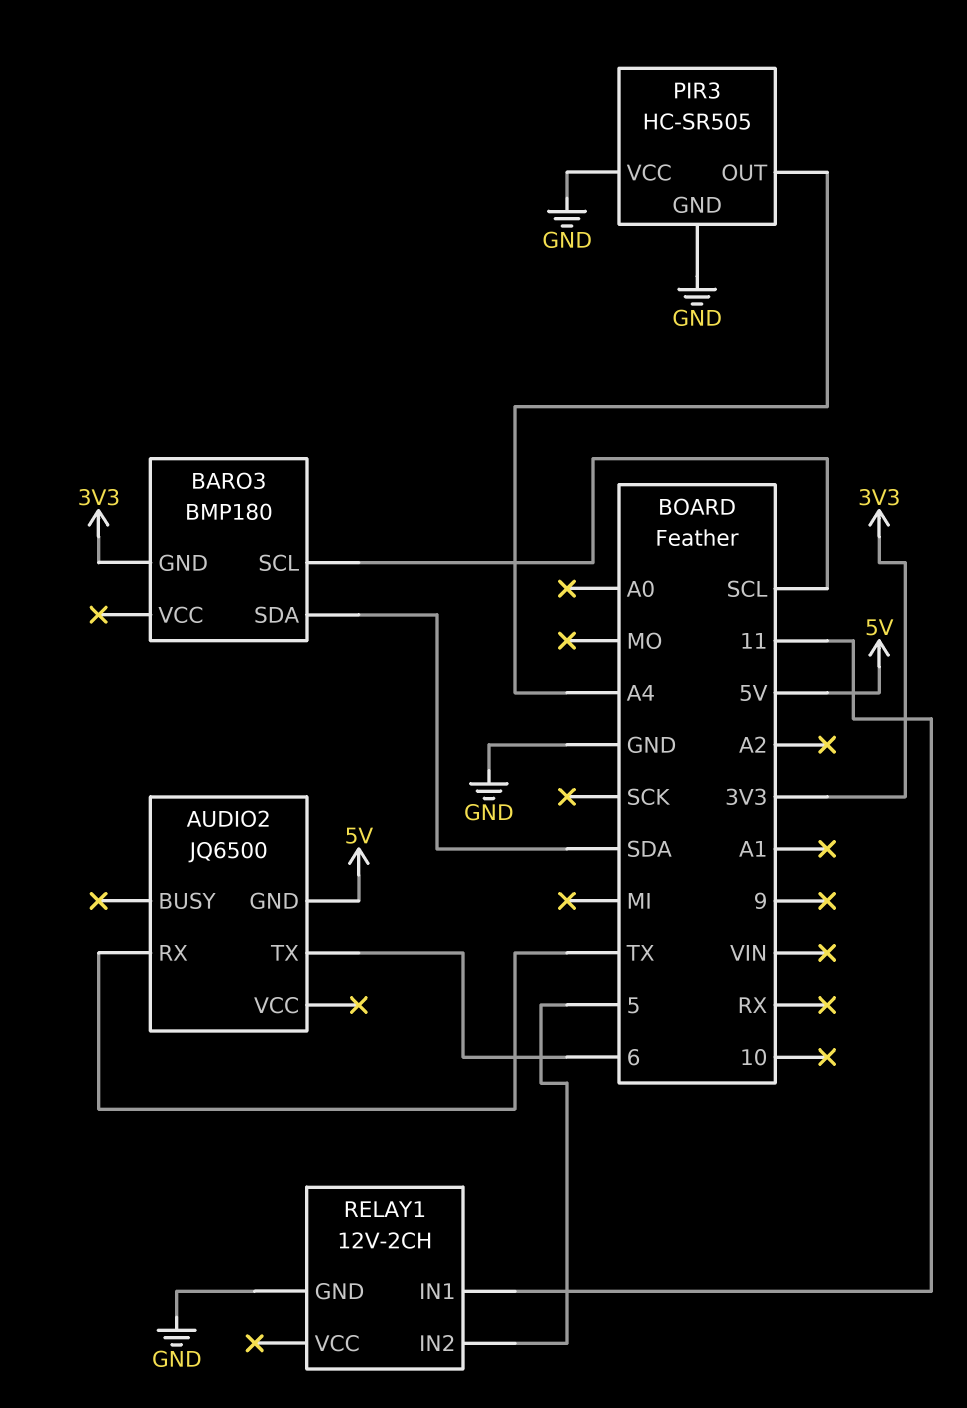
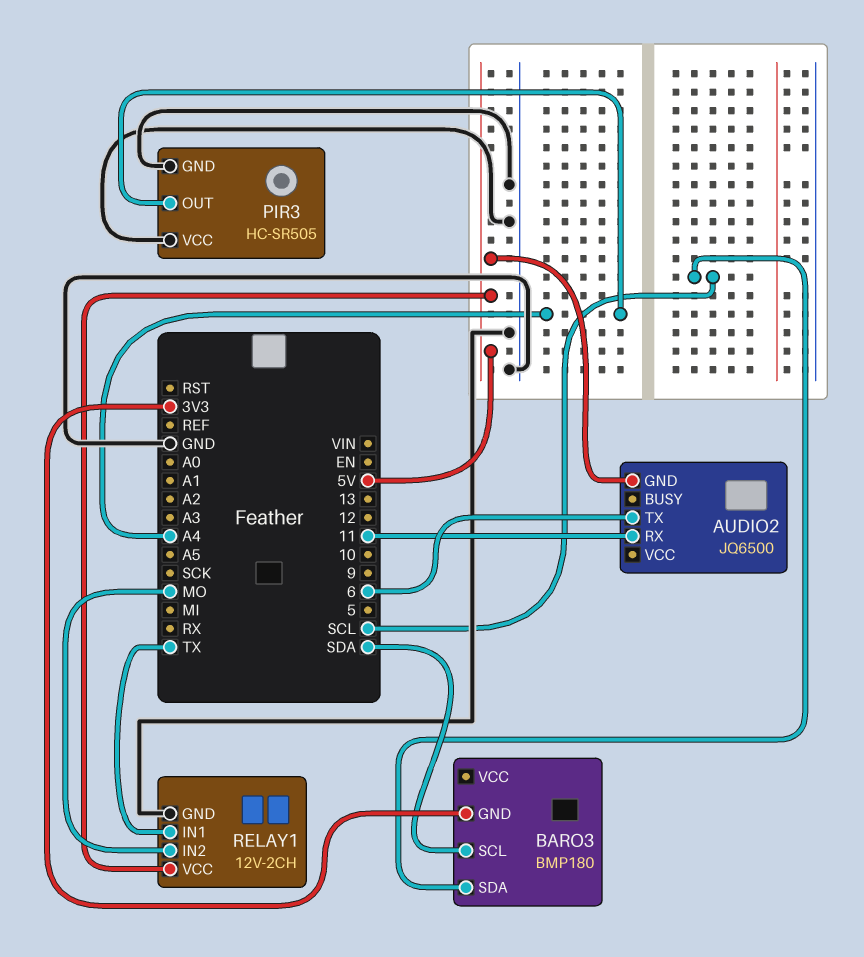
AUDIO2 pin RX: TX -> 11
BARO3 pin SCL: SCL -> SDA
BARO3 pin SDA: SDA -> SCL
RELAY1 pin IN1: 11 -> TX
RELAY1 pin IN2: 5 -> MO
RELAY1 pin VCC: none -> 5V

